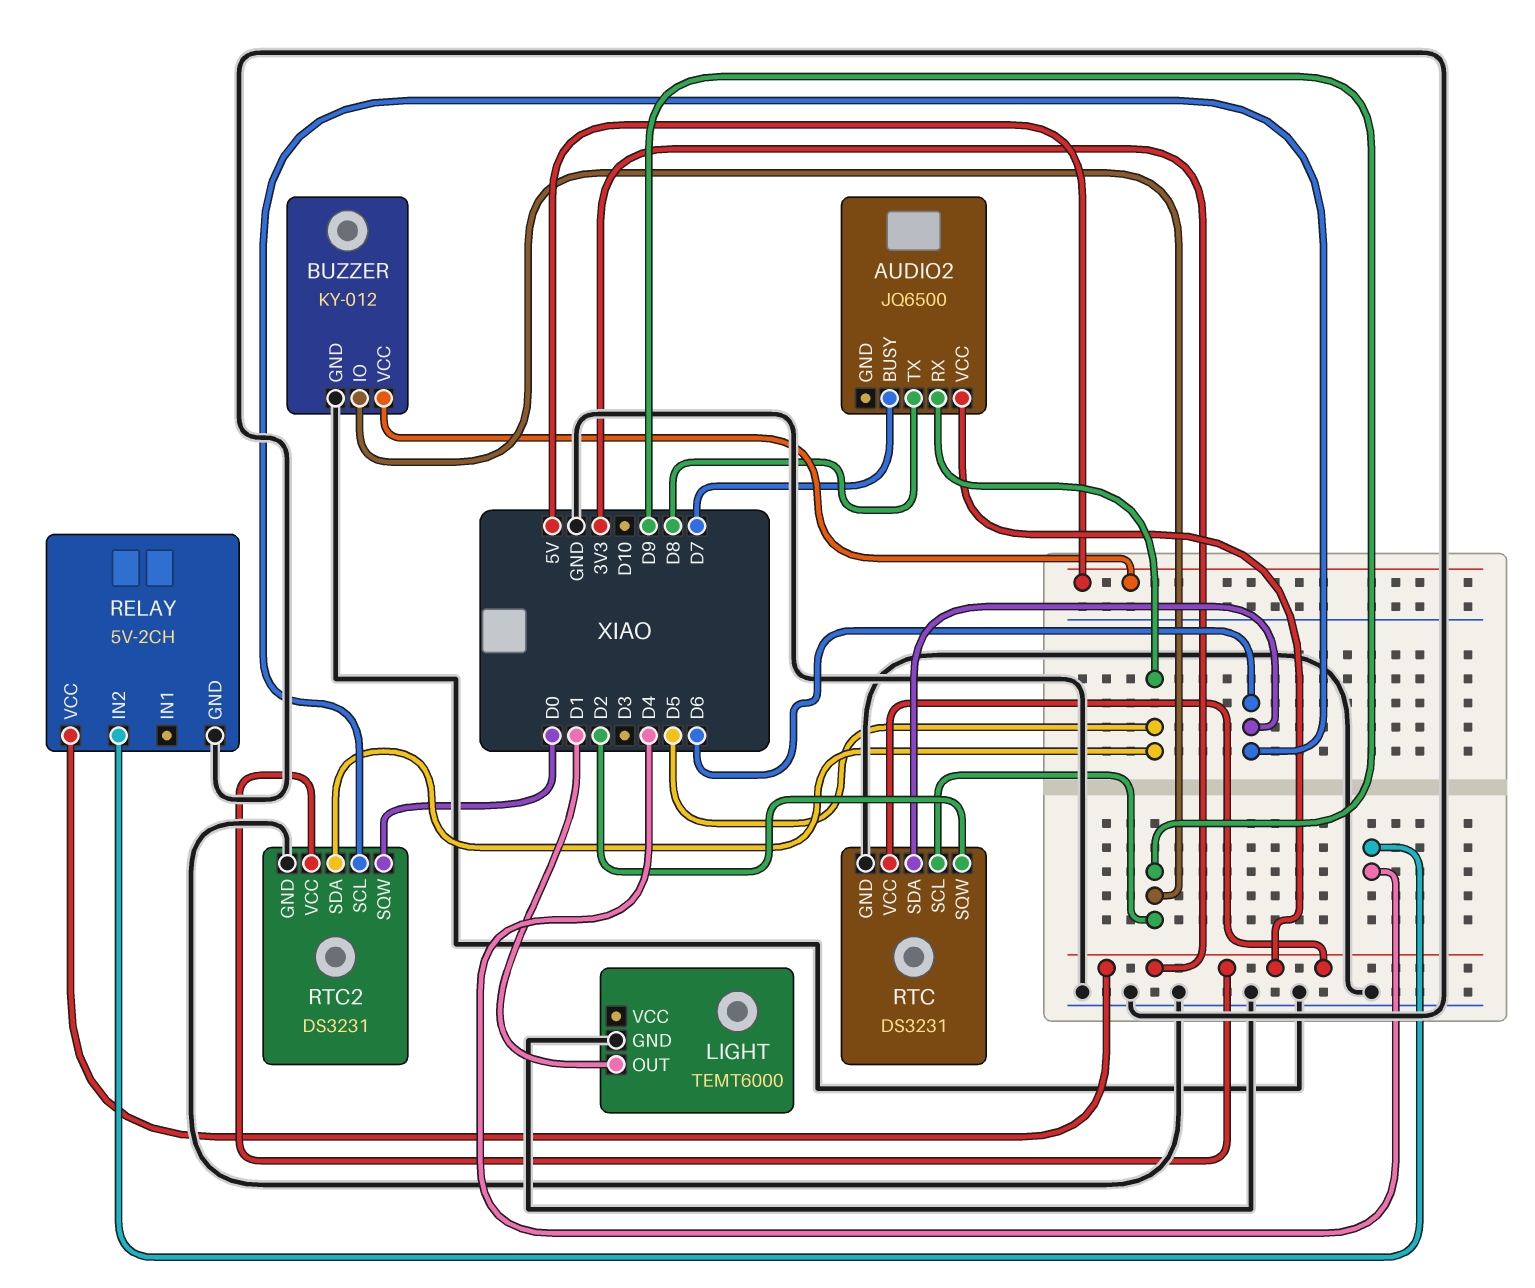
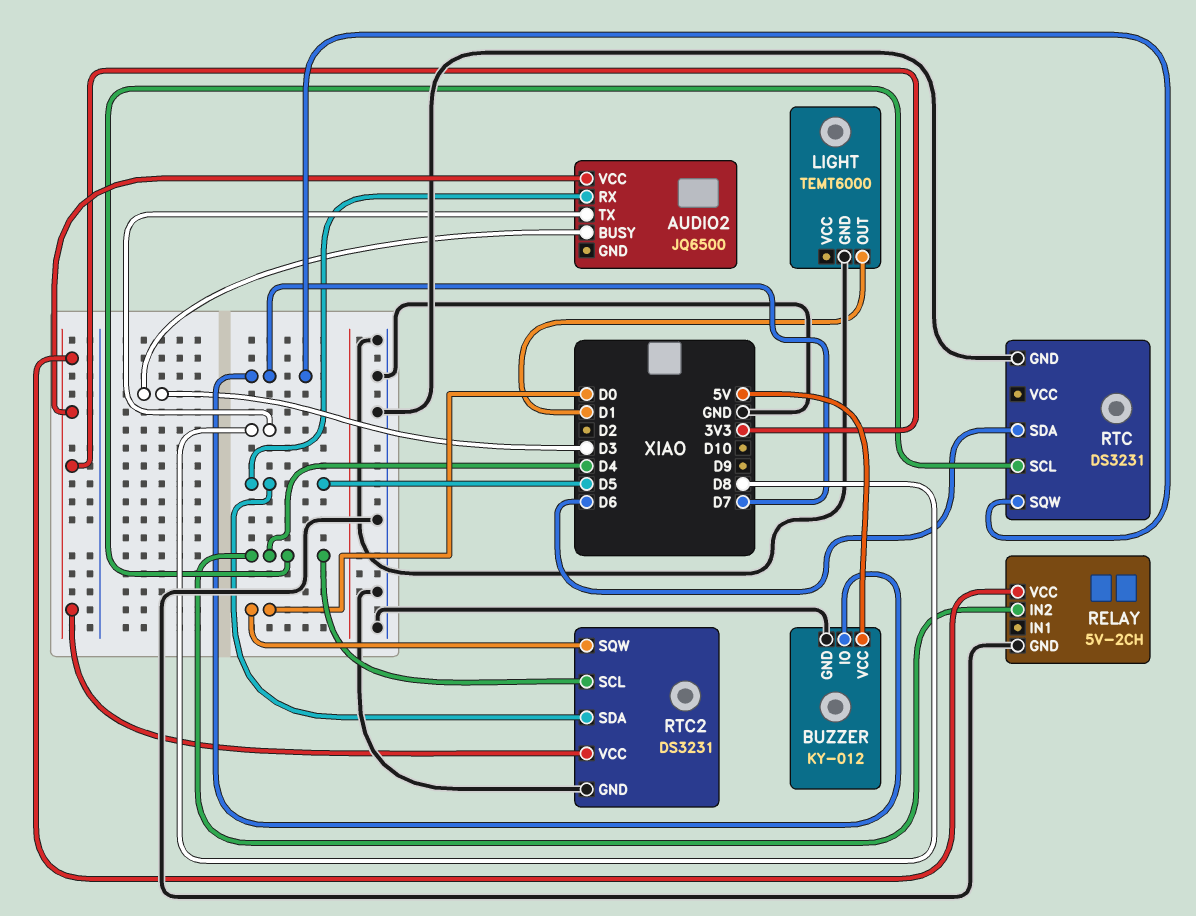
AUDIO2 pin BUSY: D7 -> D3
BUZZER pin IO: D9 -> D7
RTC pin SCL: D9 -> D4
RTC pin SQW: D2 -> D7
RTC pin VCC: 3V3 -> none
RTC2 pin SCL: D6 -> D4

